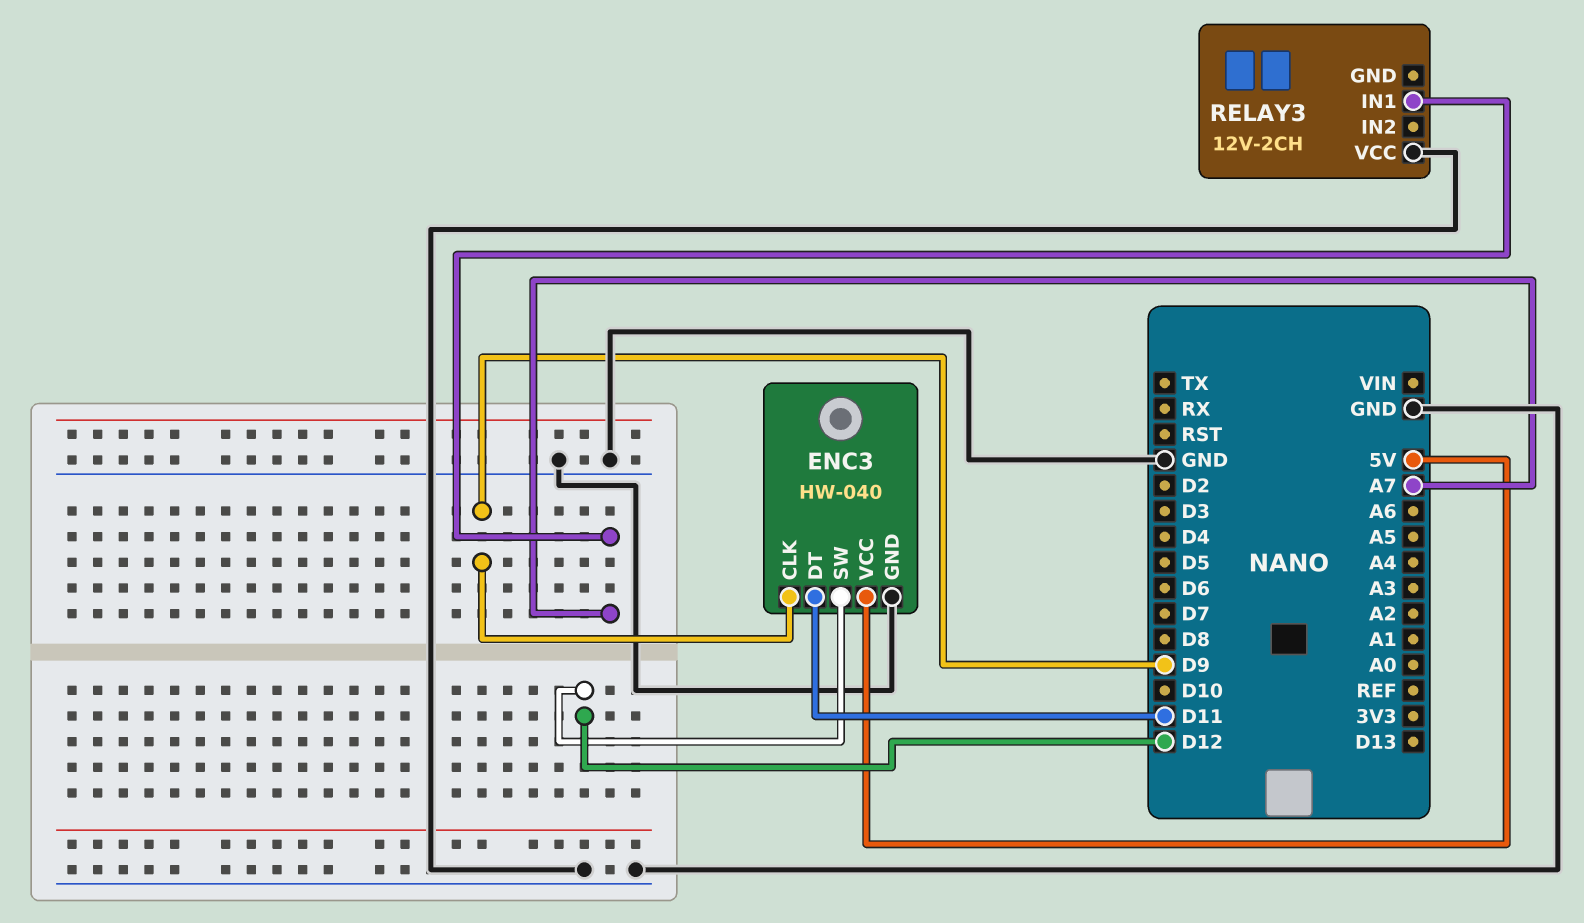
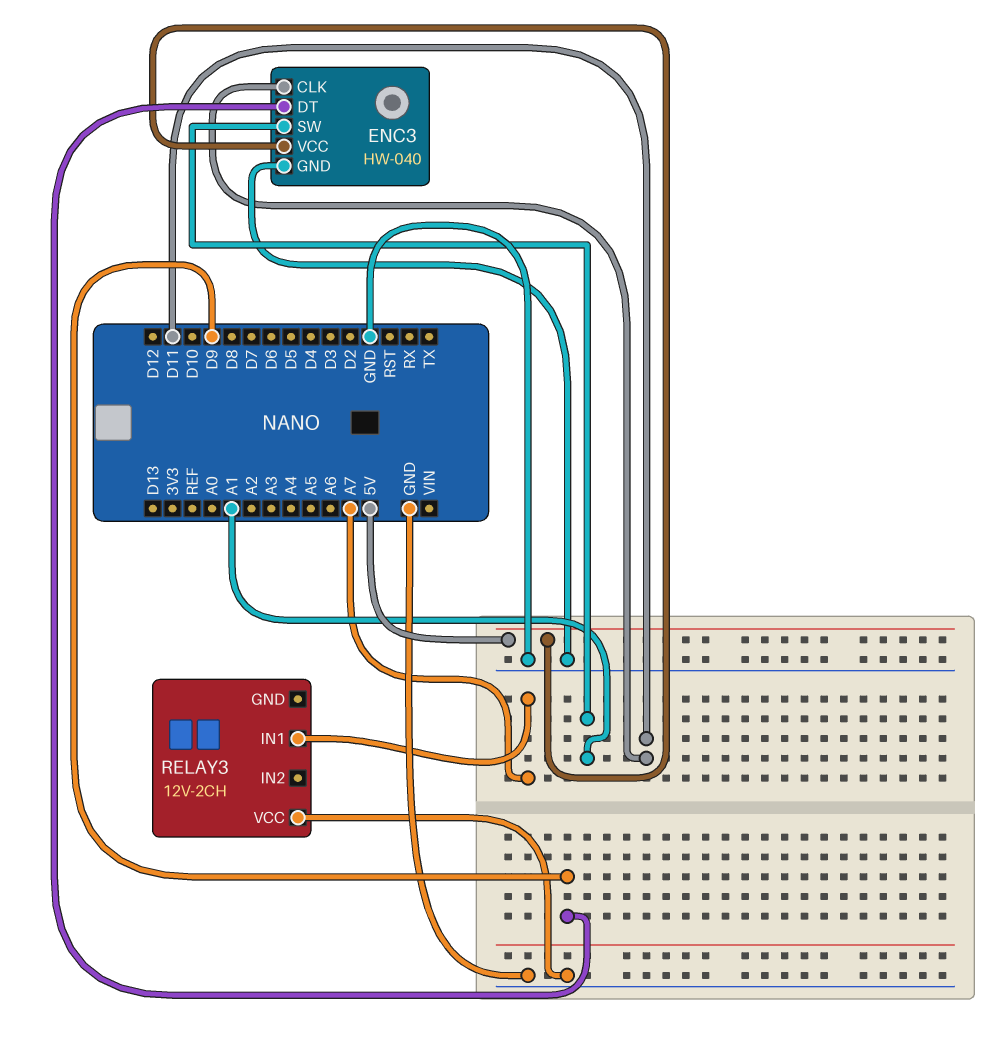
ENC3 pin CLK: D9 -> D11
ENC3 pin DT: D11 -> D9
ENC3 pin SW: D12 -> A1

